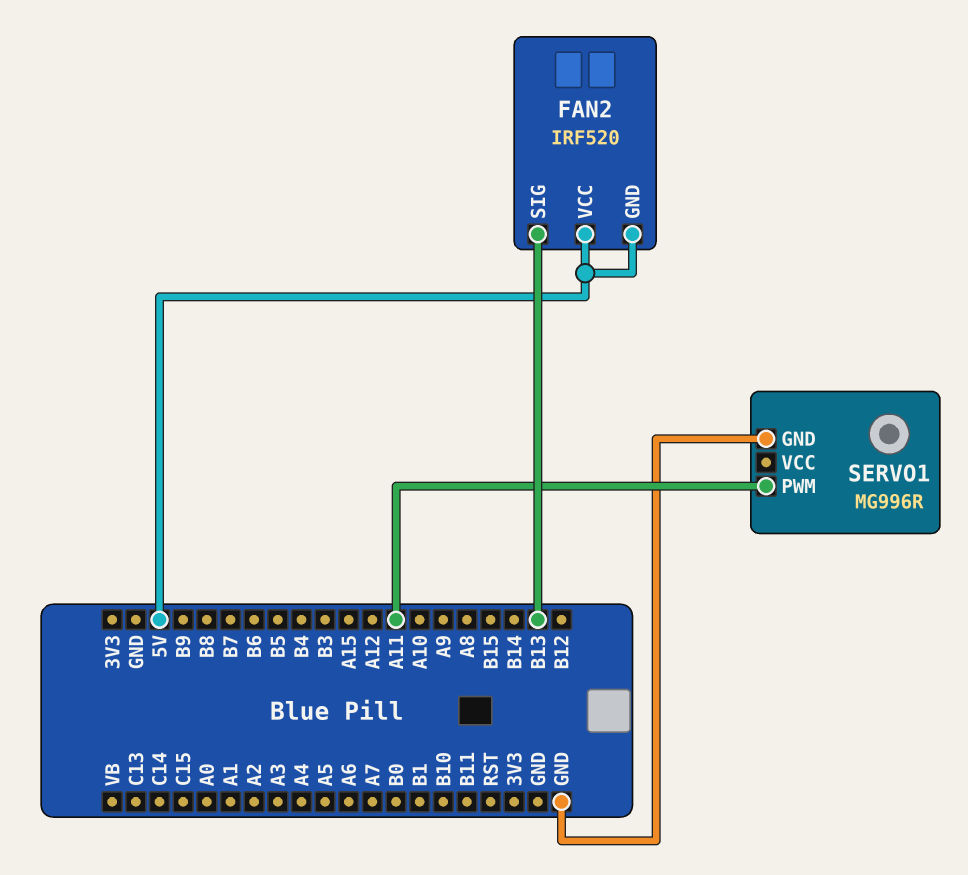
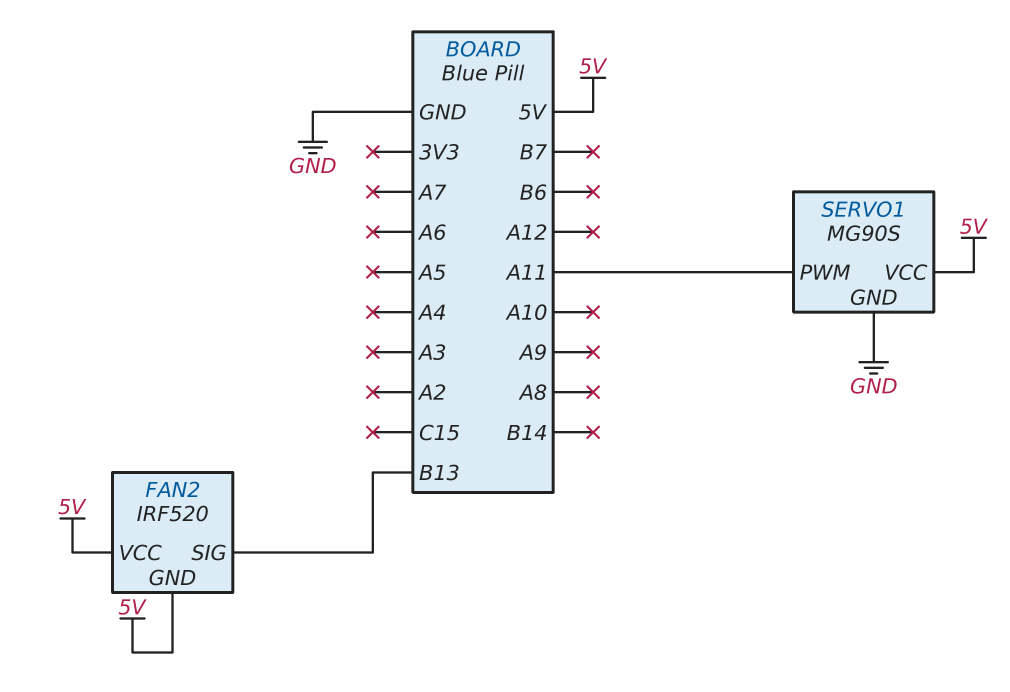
SERVO1: MG996R -> MG90S
SERVO1 pin VCC: none -> 5V

